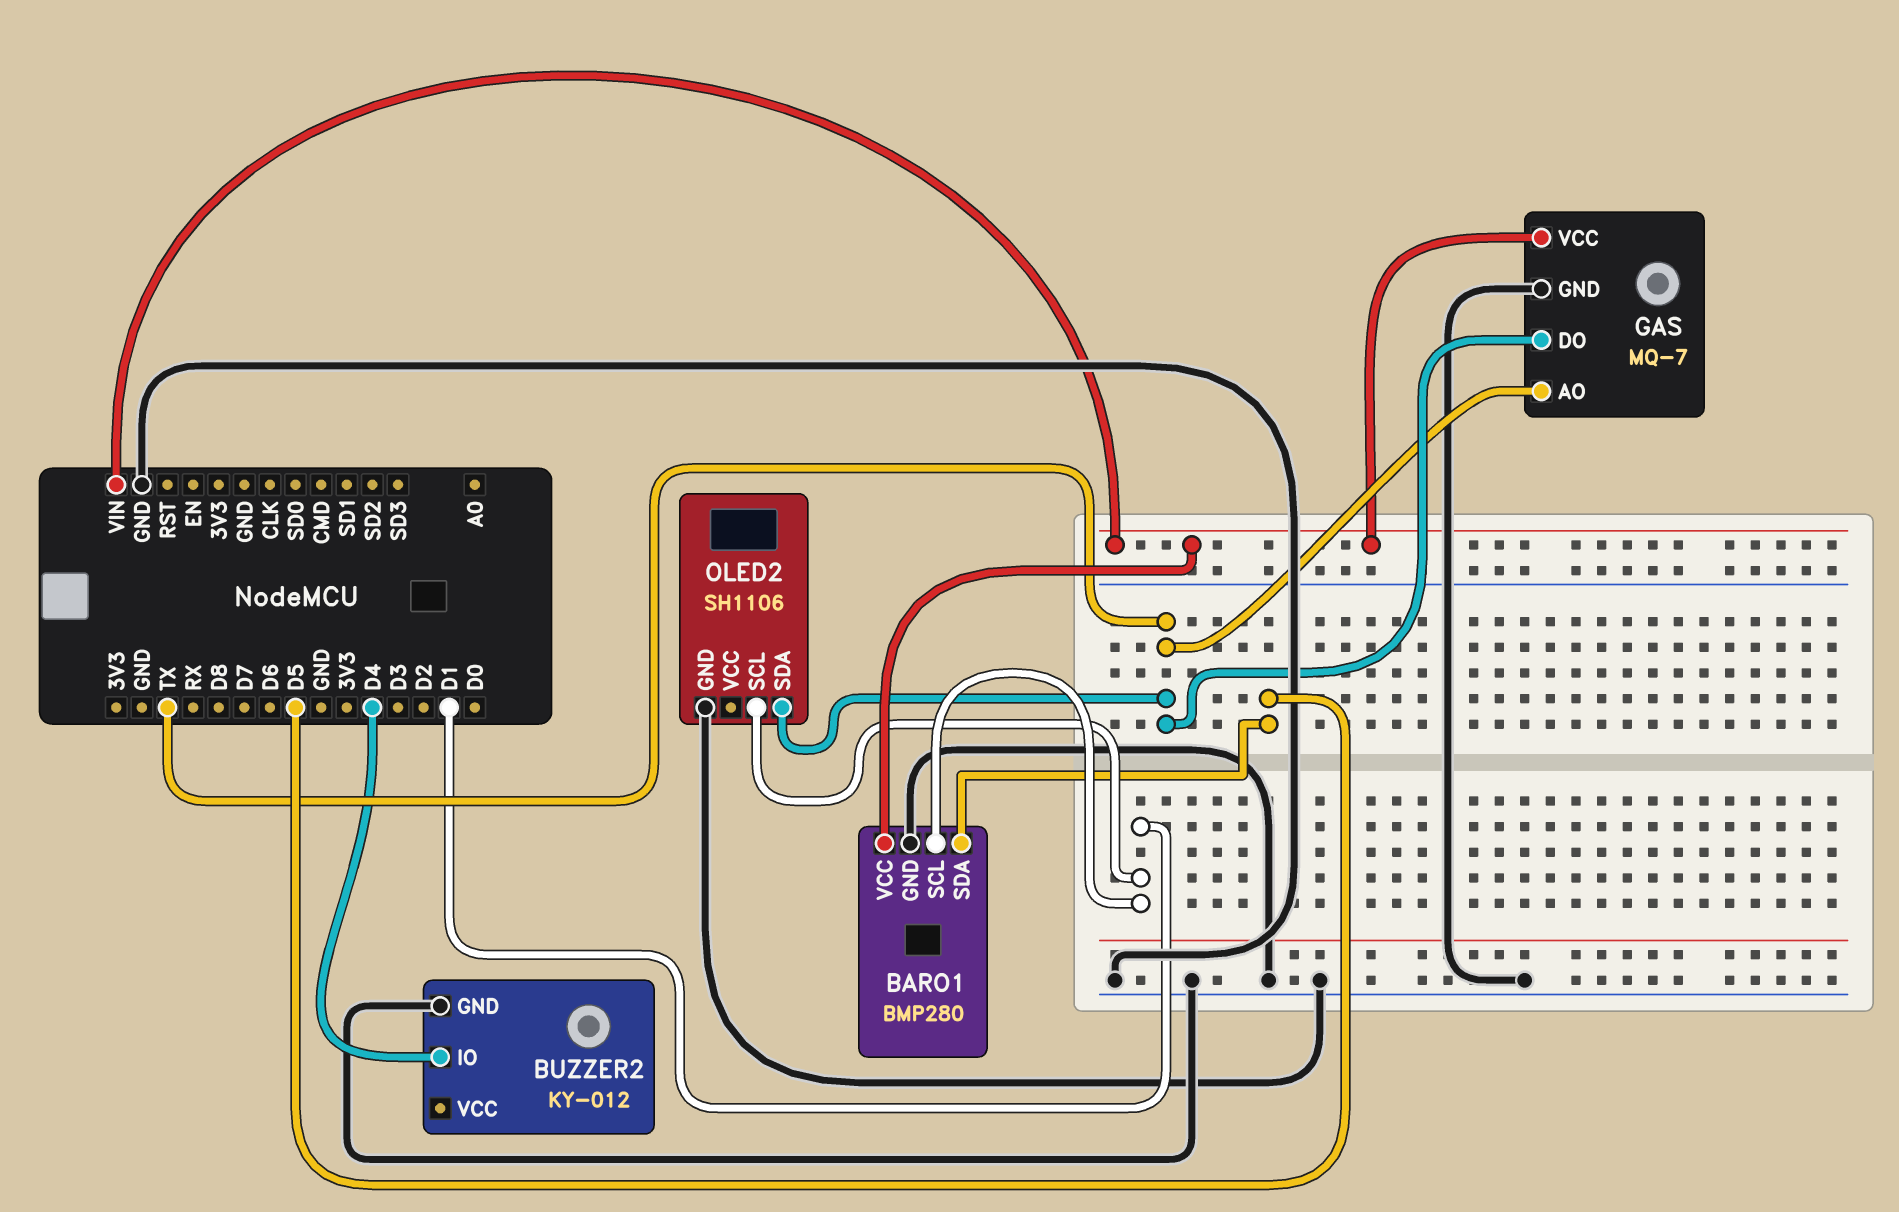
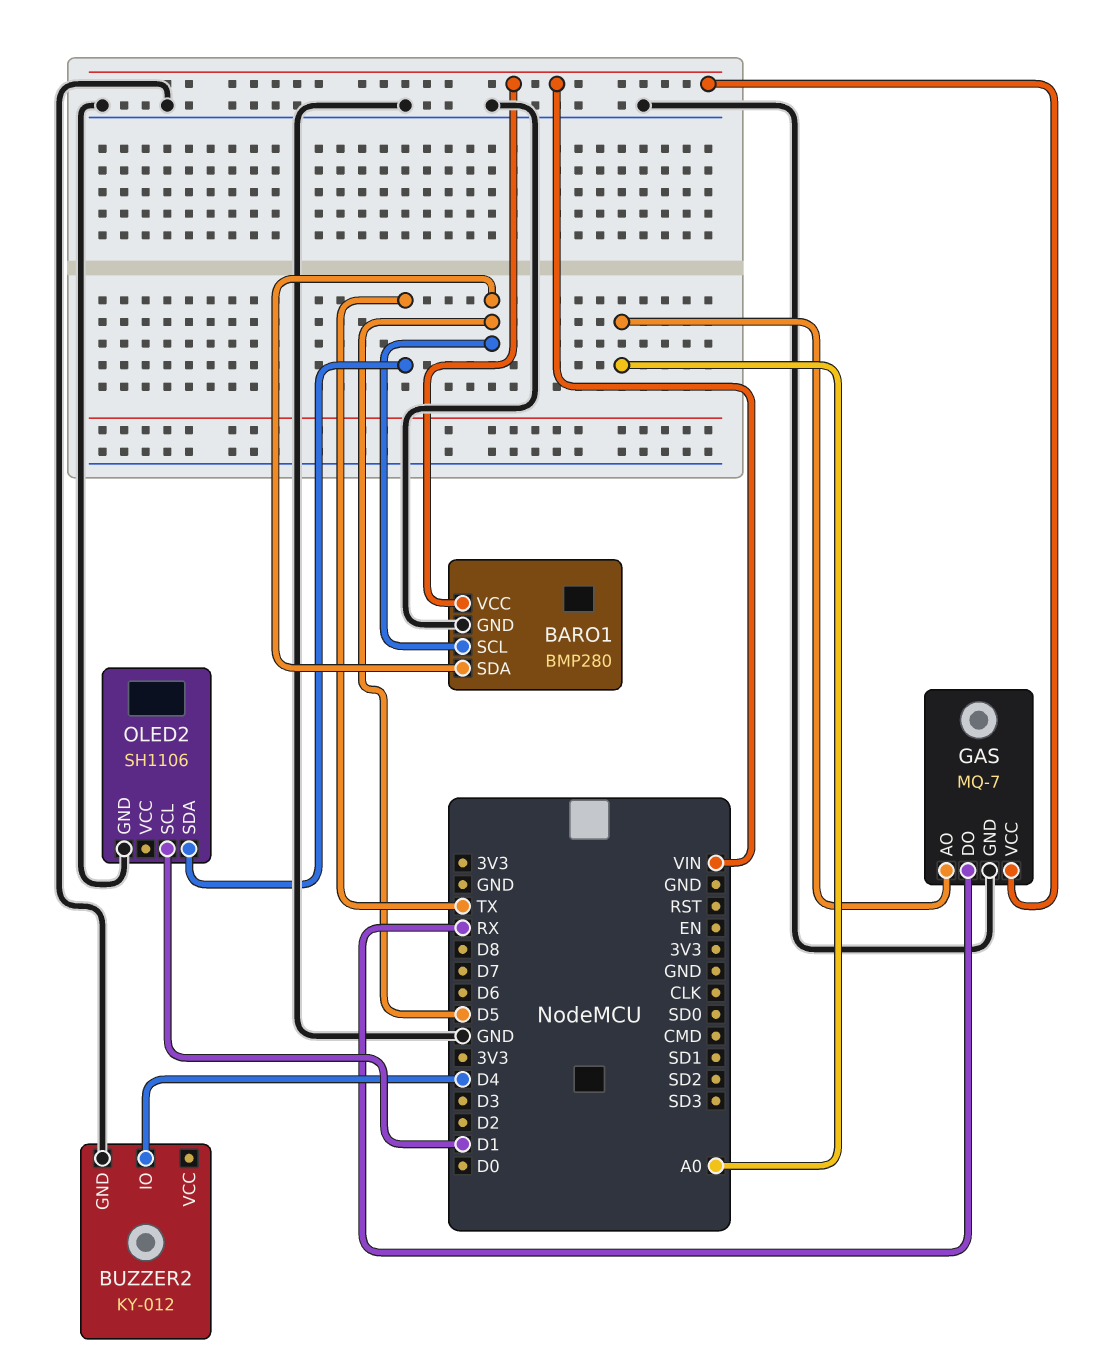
BARO1 pin SCL: D1 -> D5
GAS pin AO: TX -> A0
GAS pin DO: TX -> RX

